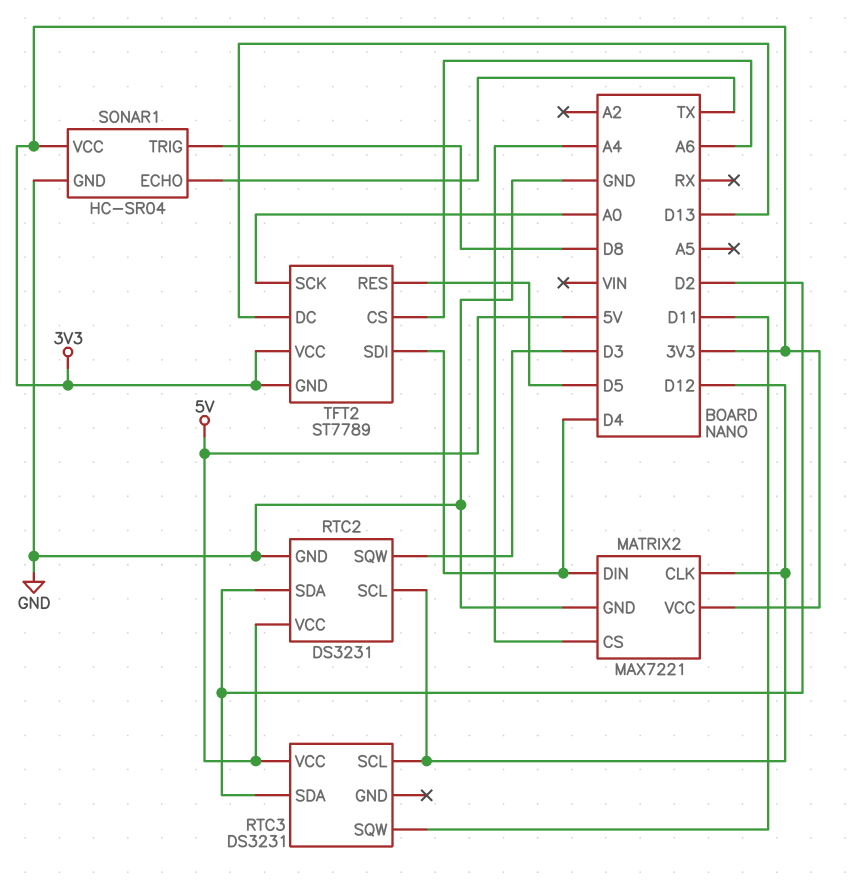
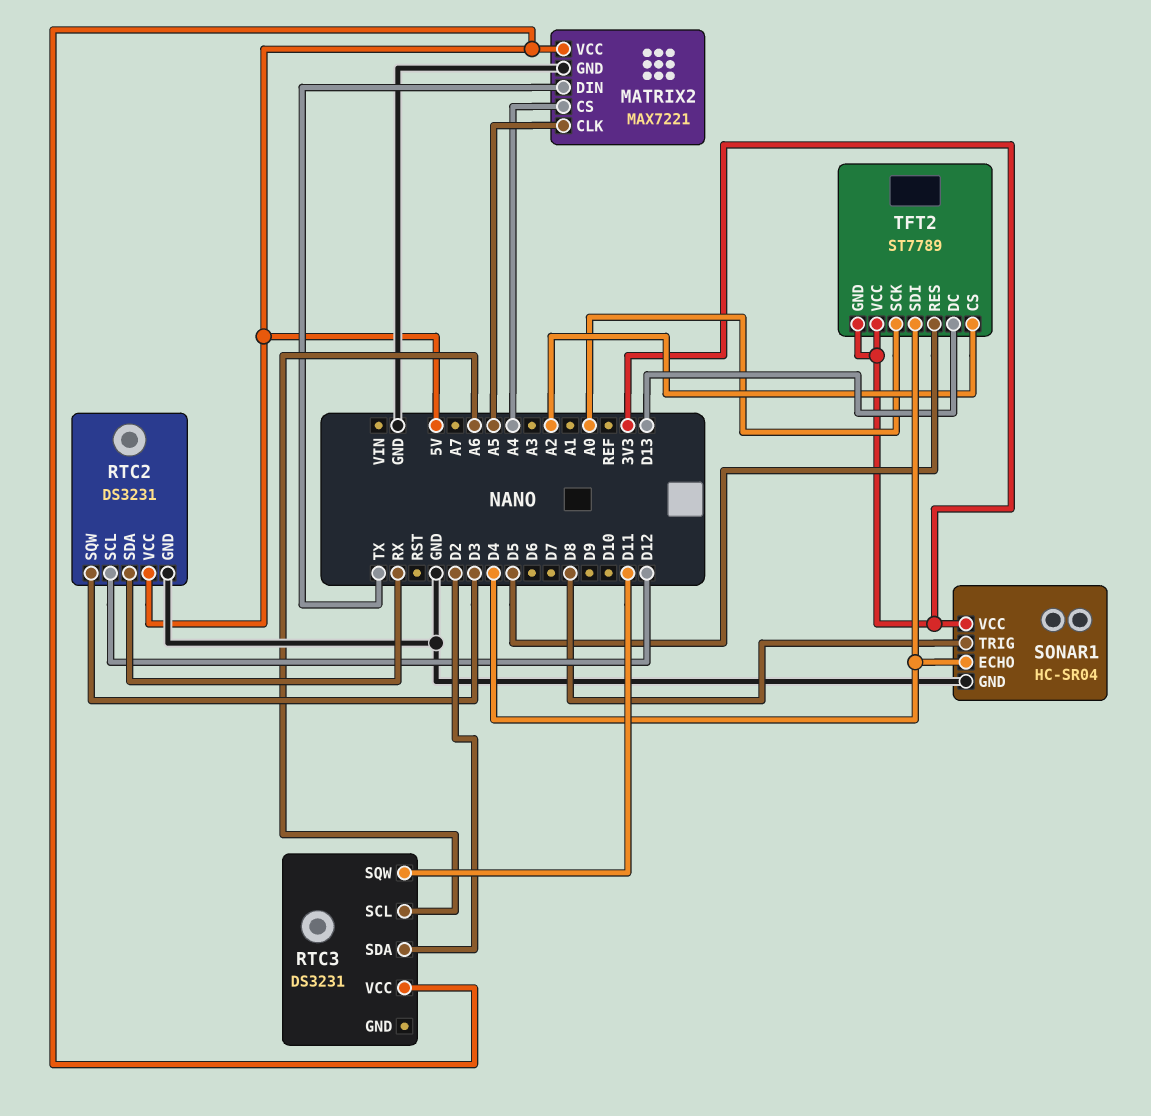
MATRIX2 pin CLK: D12 -> A5
MATRIX2 pin DIN: D4 -> TX
MATRIX2 pin VCC: 3V3 -> 5V
RTC2 pin SDA: D2 -> RX
RTC3 pin SCL: D12 -> A6
SONAR1 pin ECHO: TX -> D4
TFT2 pin CS: A6 -> A2

